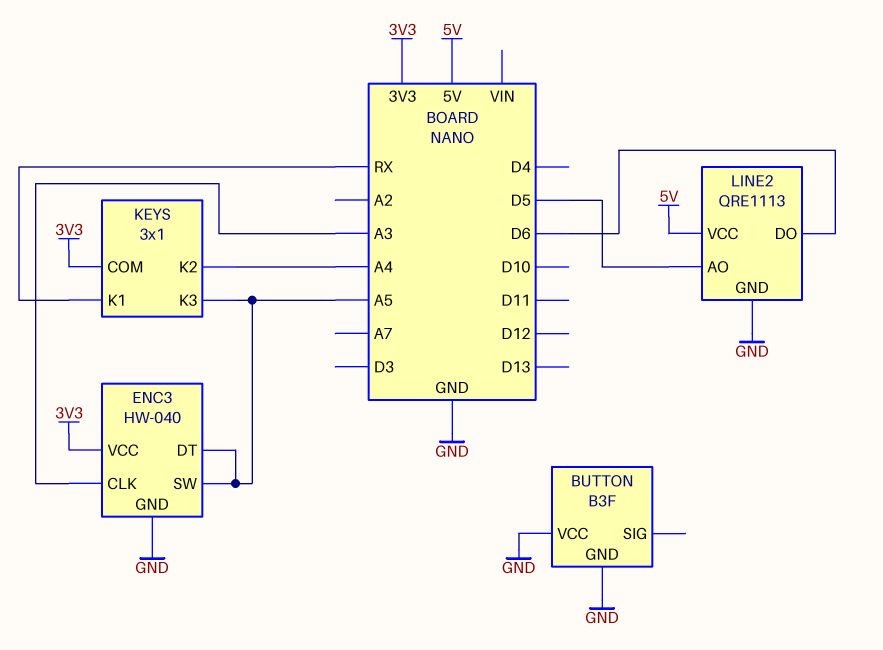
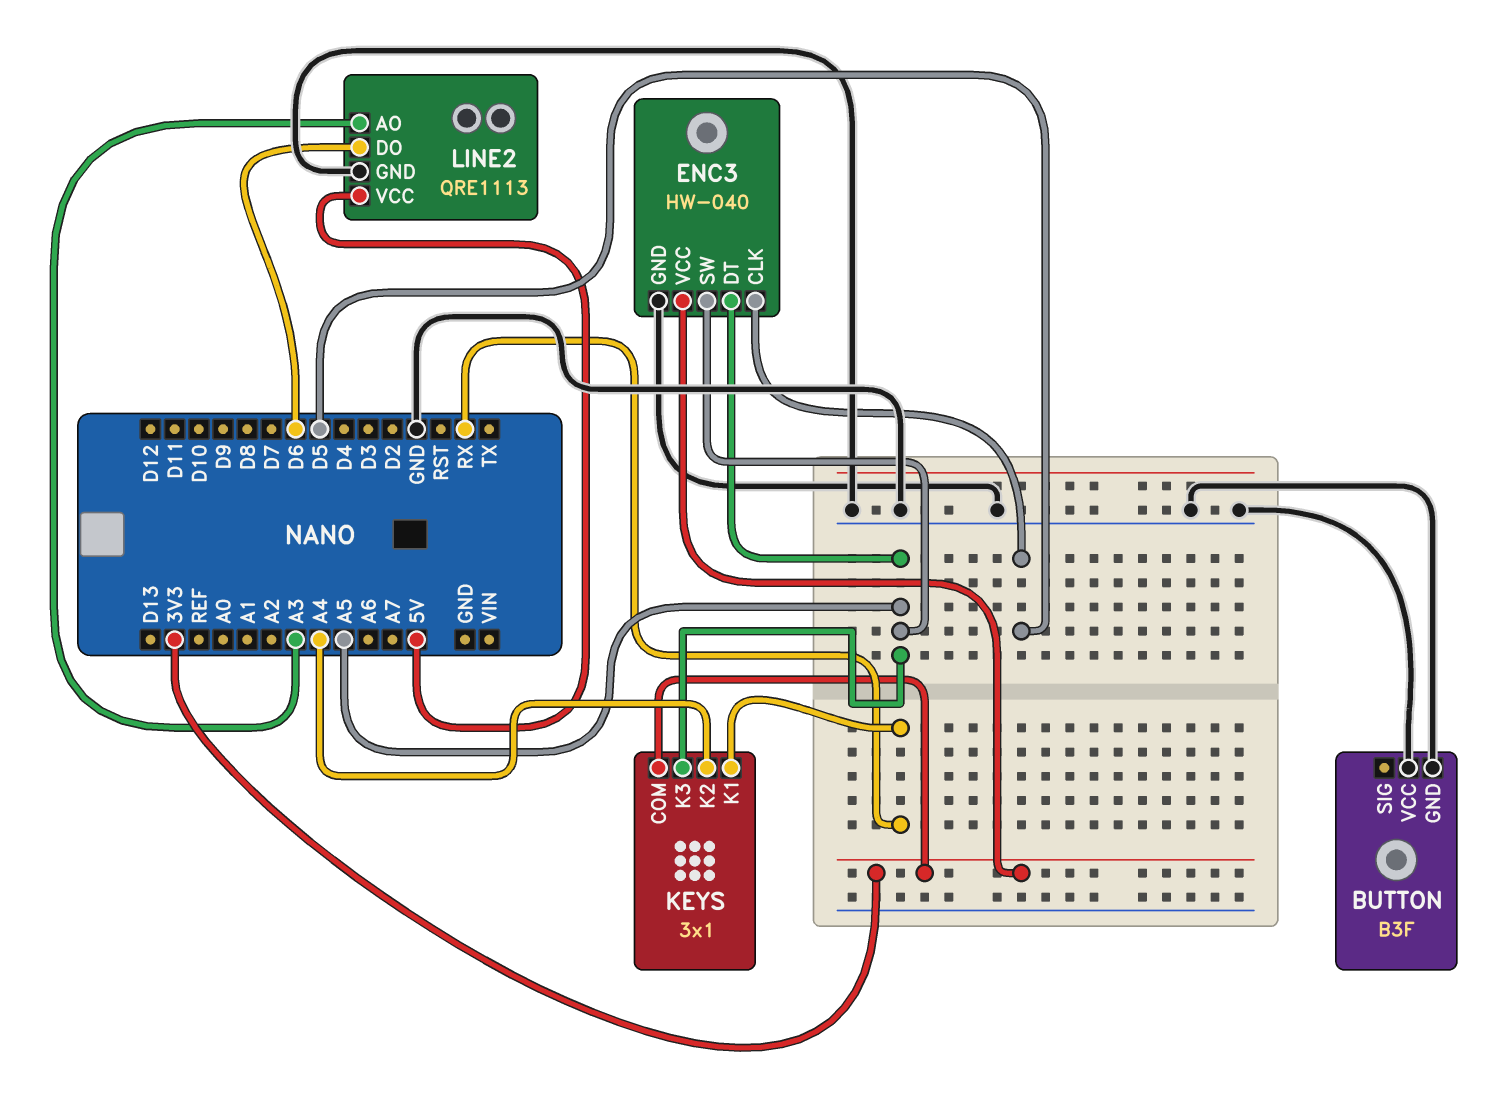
ENC3 pin CLK: A3 -> D5
LINE2 pin AO: D5 -> A3

